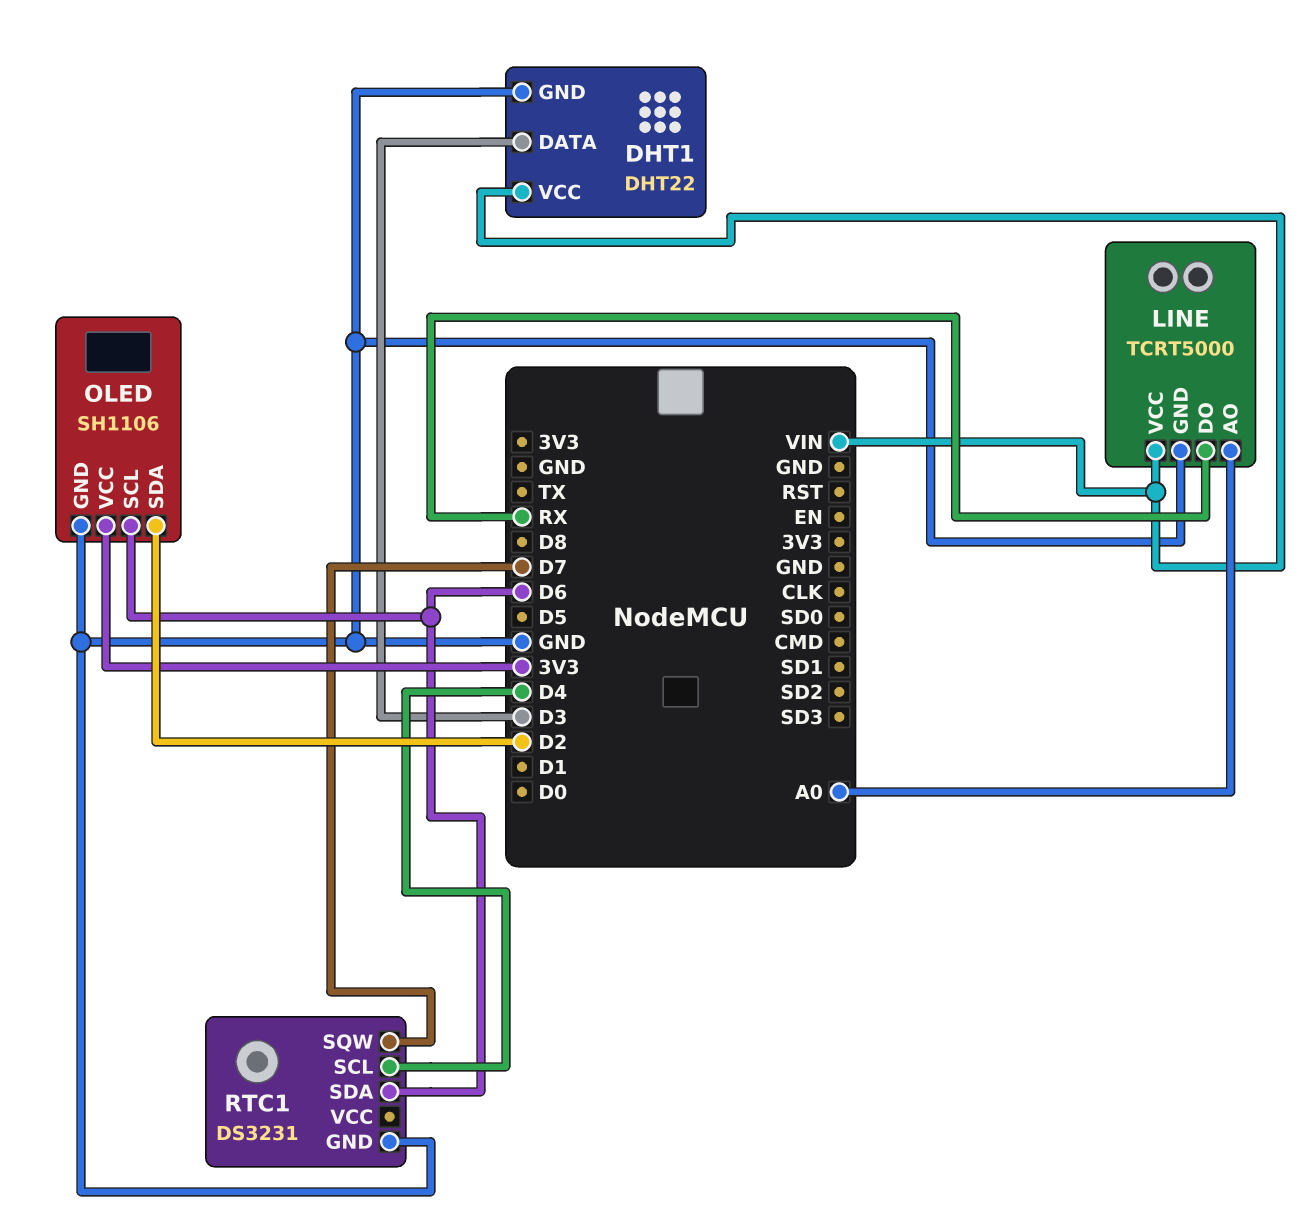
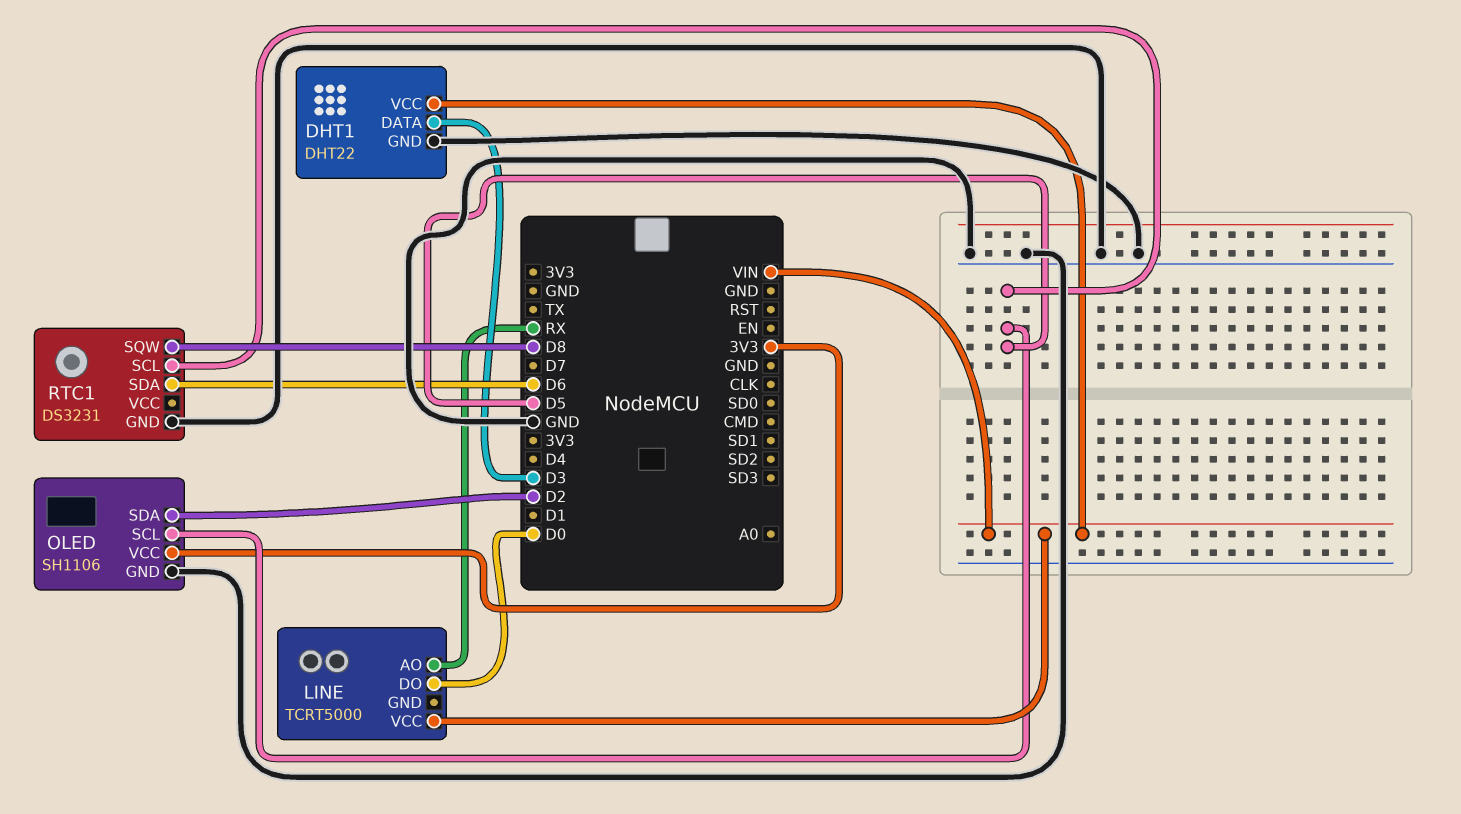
LINE pin AO: A0 -> RX
LINE pin DO: RX -> D0
LINE pin GND: GND -> none
OLED pin SCL: D6 -> D5
RTC1 pin SCL: D4 -> D5
RTC1 pin SQW: D7 -> D8

